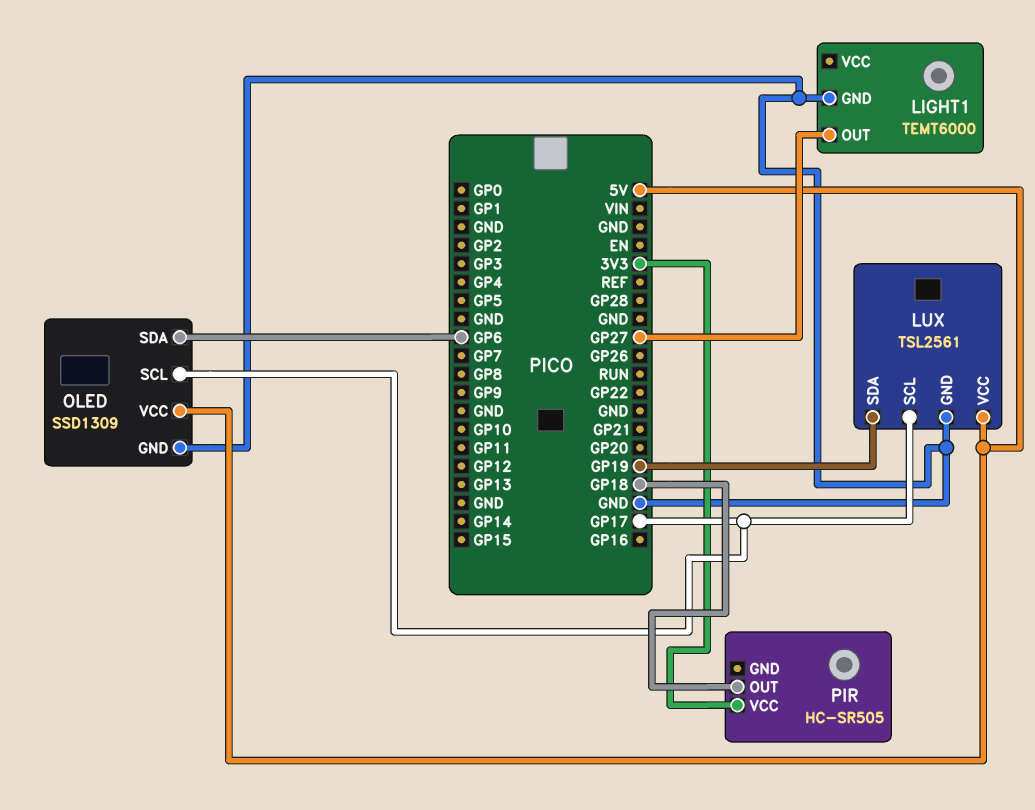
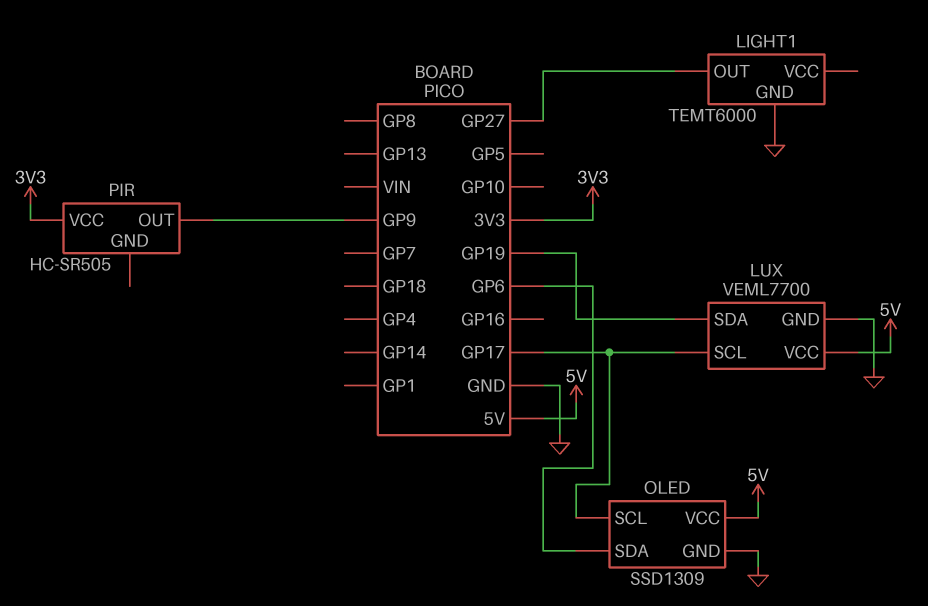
LUX: TSL2561 -> VEML7700
PIR pin OUT: GP18 -> GP9

